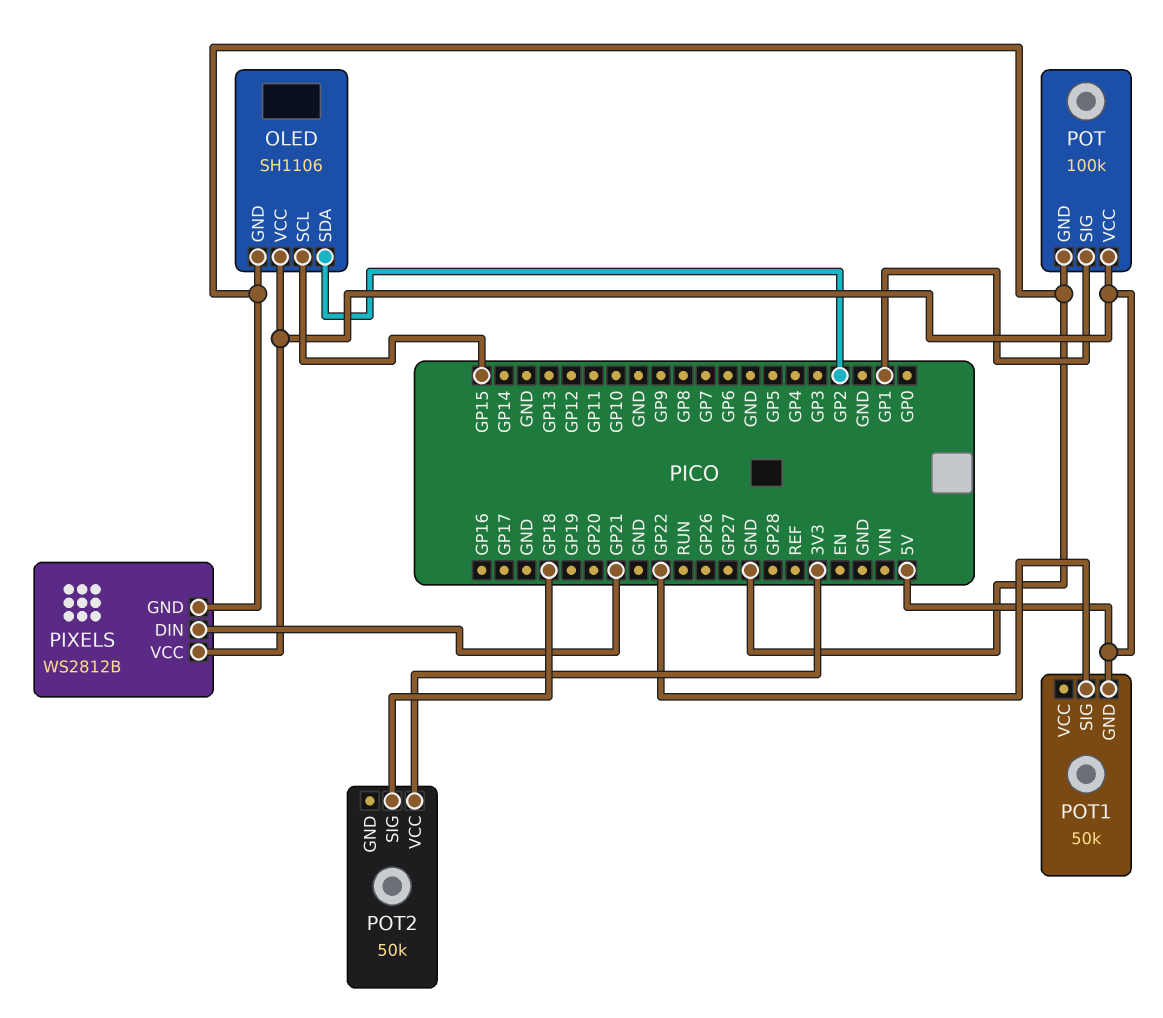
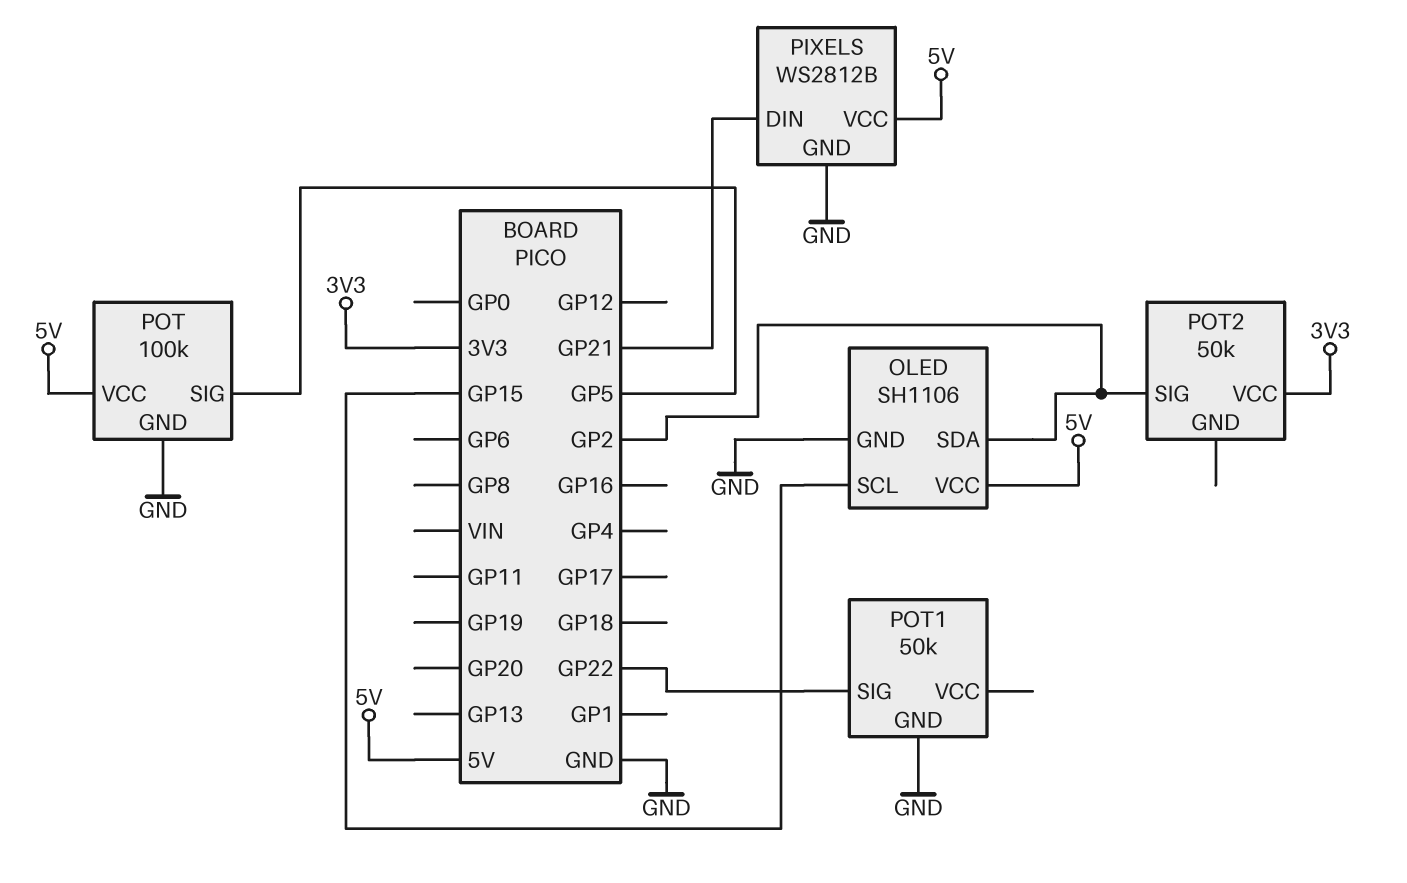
POT pin SIG: GP1 -> GP5
POT1 pin GND: 5V -> GND
POT2 pin SIG: GP18 -> GP2

